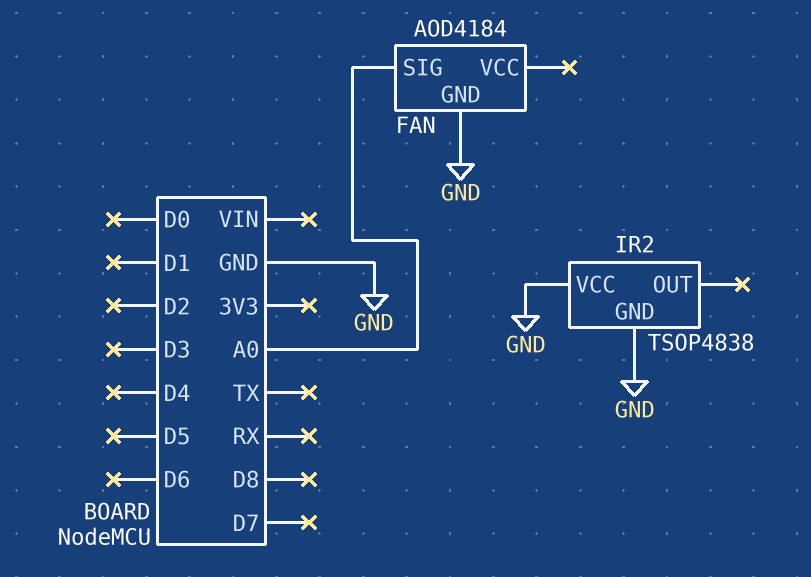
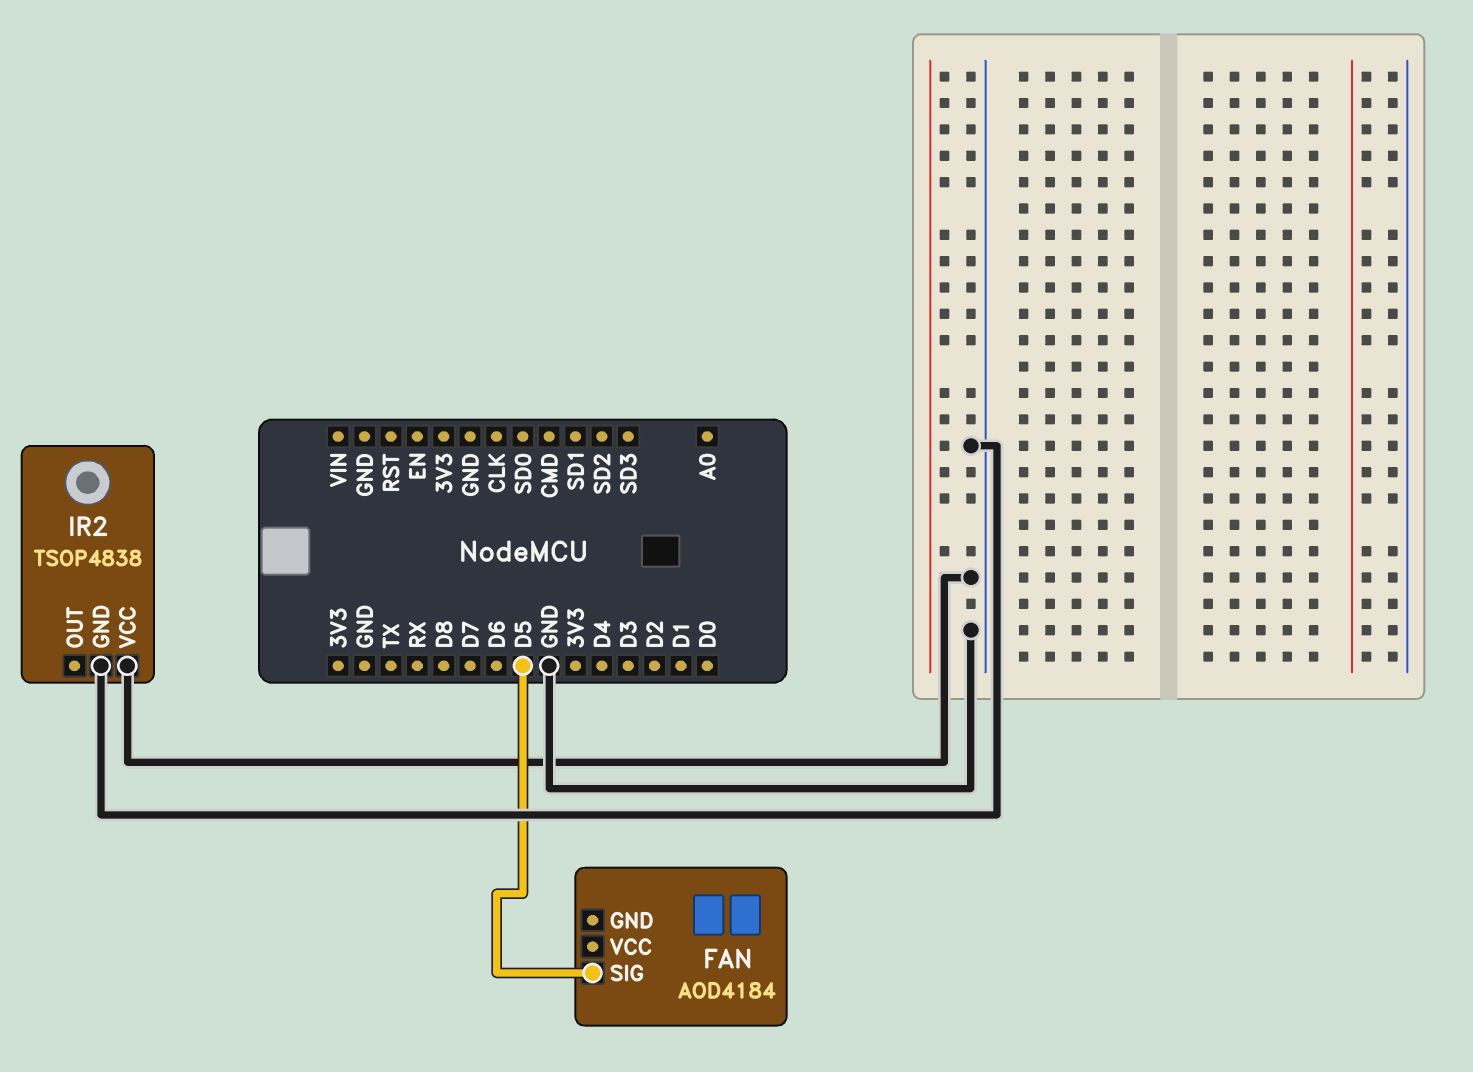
FAN pin GND: GND -> none
FAN pin SIG: A0 -> D5

